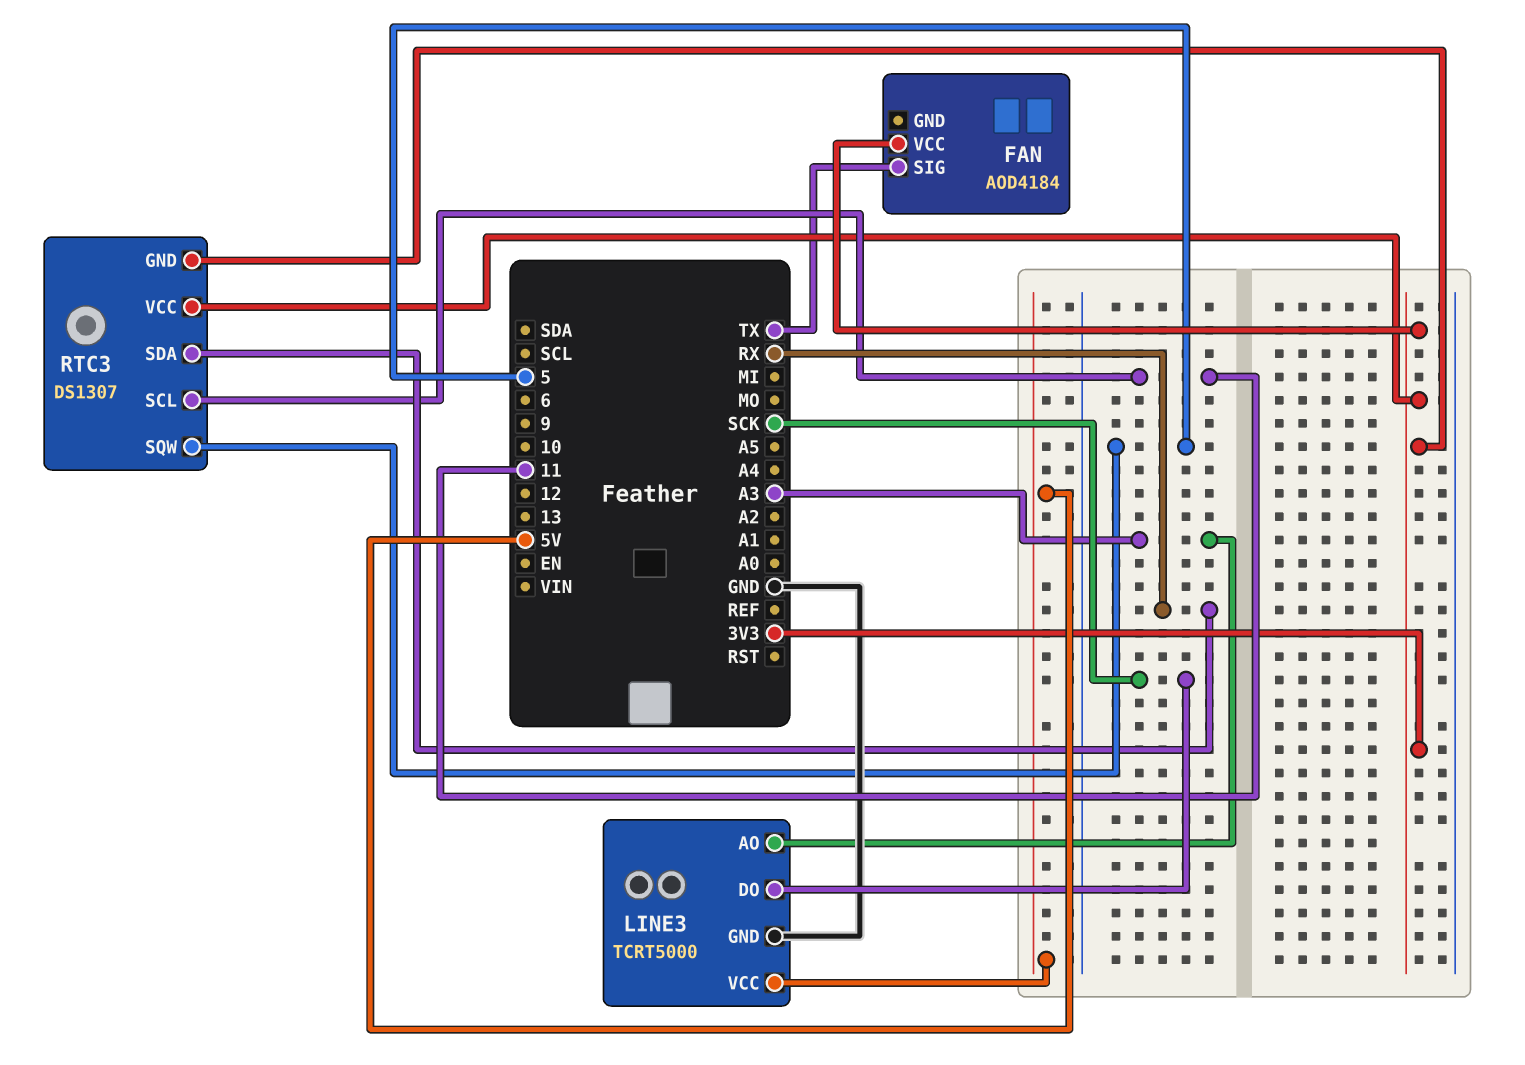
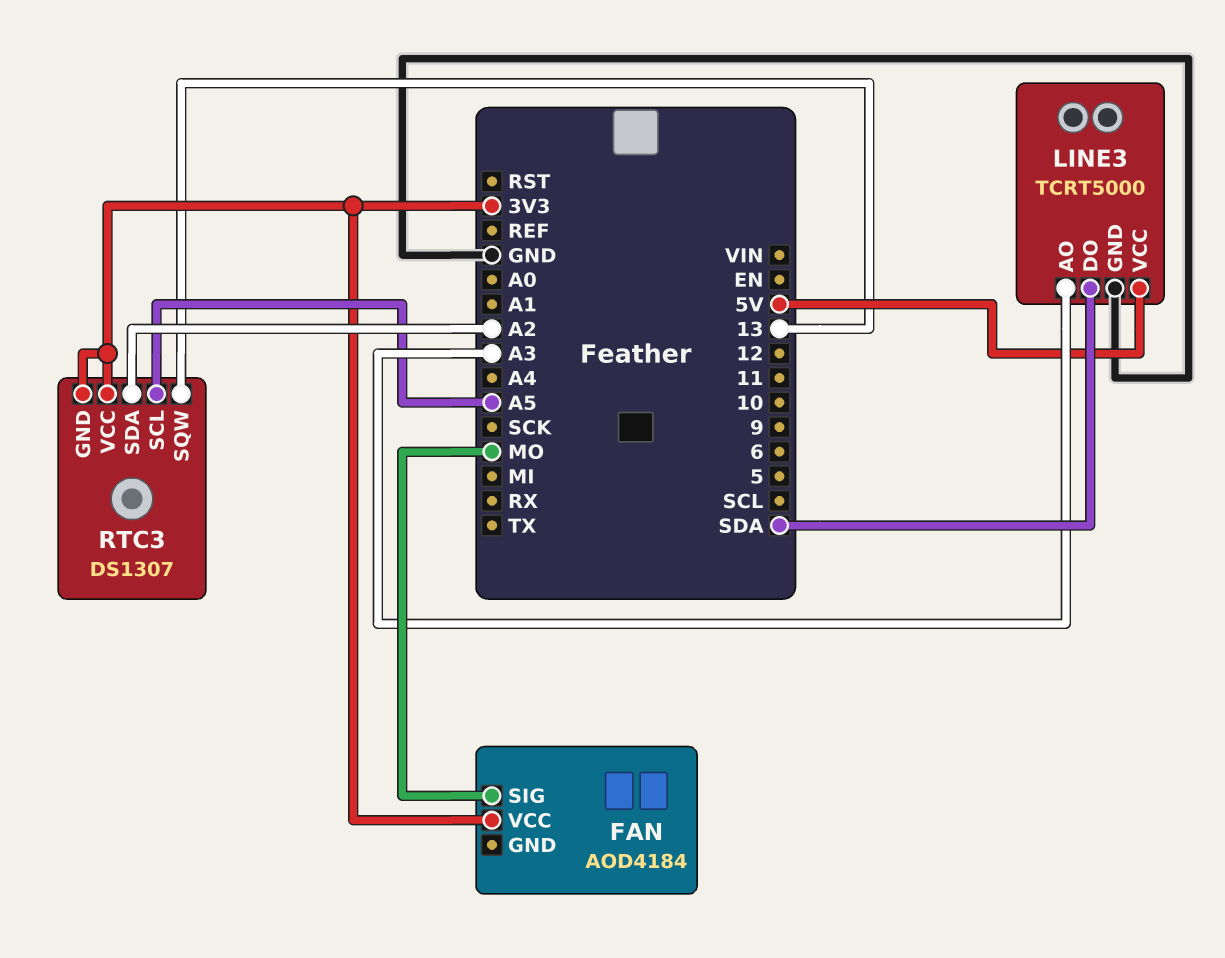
FAN pin SIG: TX -> MO
LINE3 pin DO: SCK -> SDA
RTC3 pin SCL: 11 -> A5
RTC3 pin SDA: RX -> A2
RTC3 pin SQW: 5 -> 13

